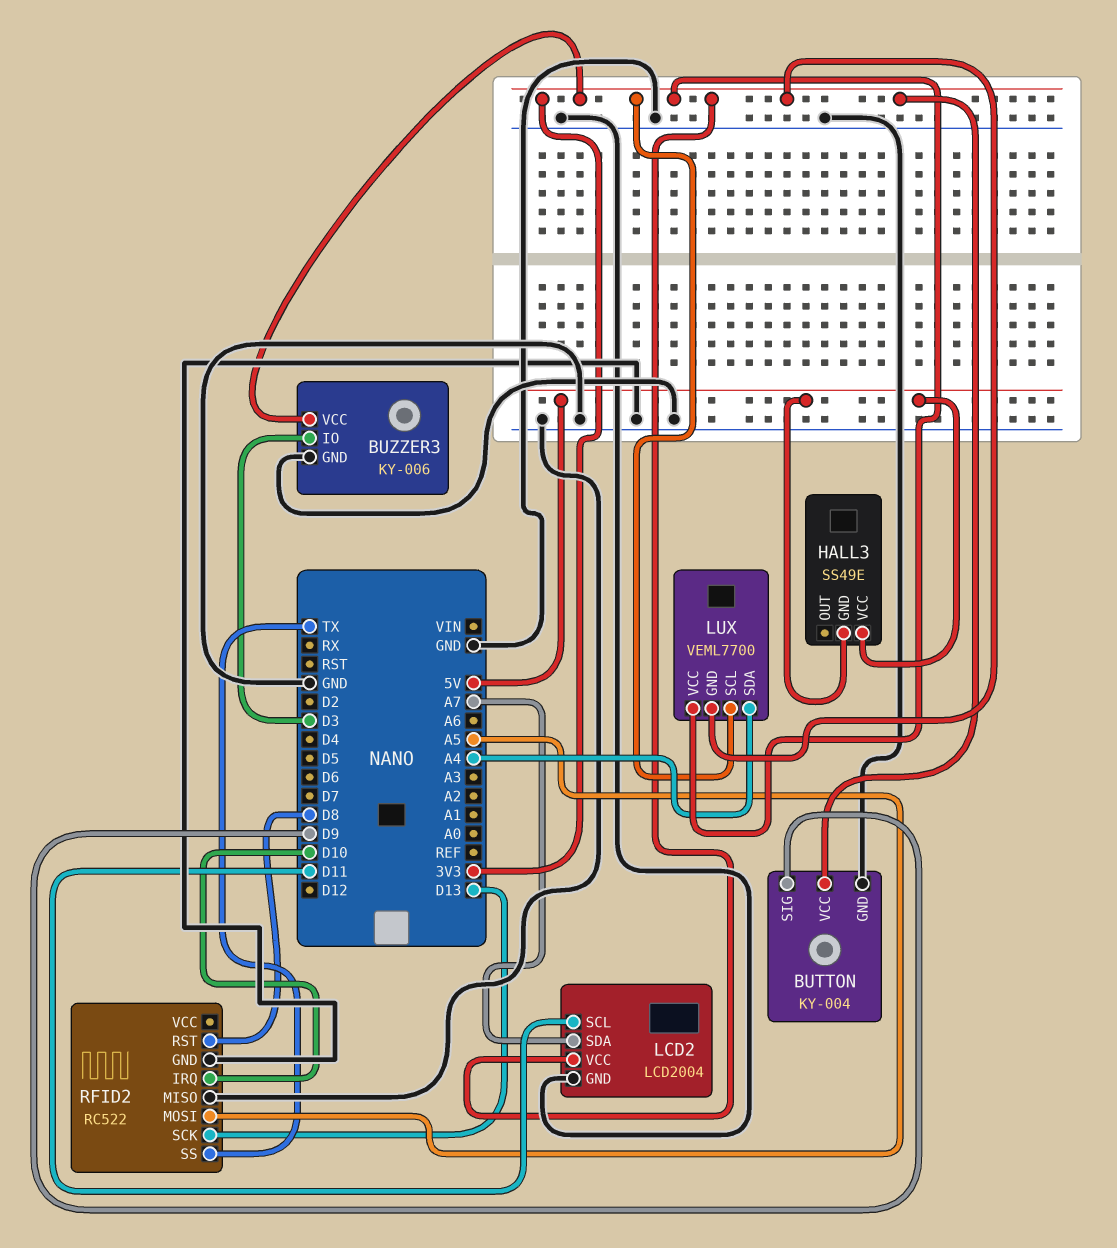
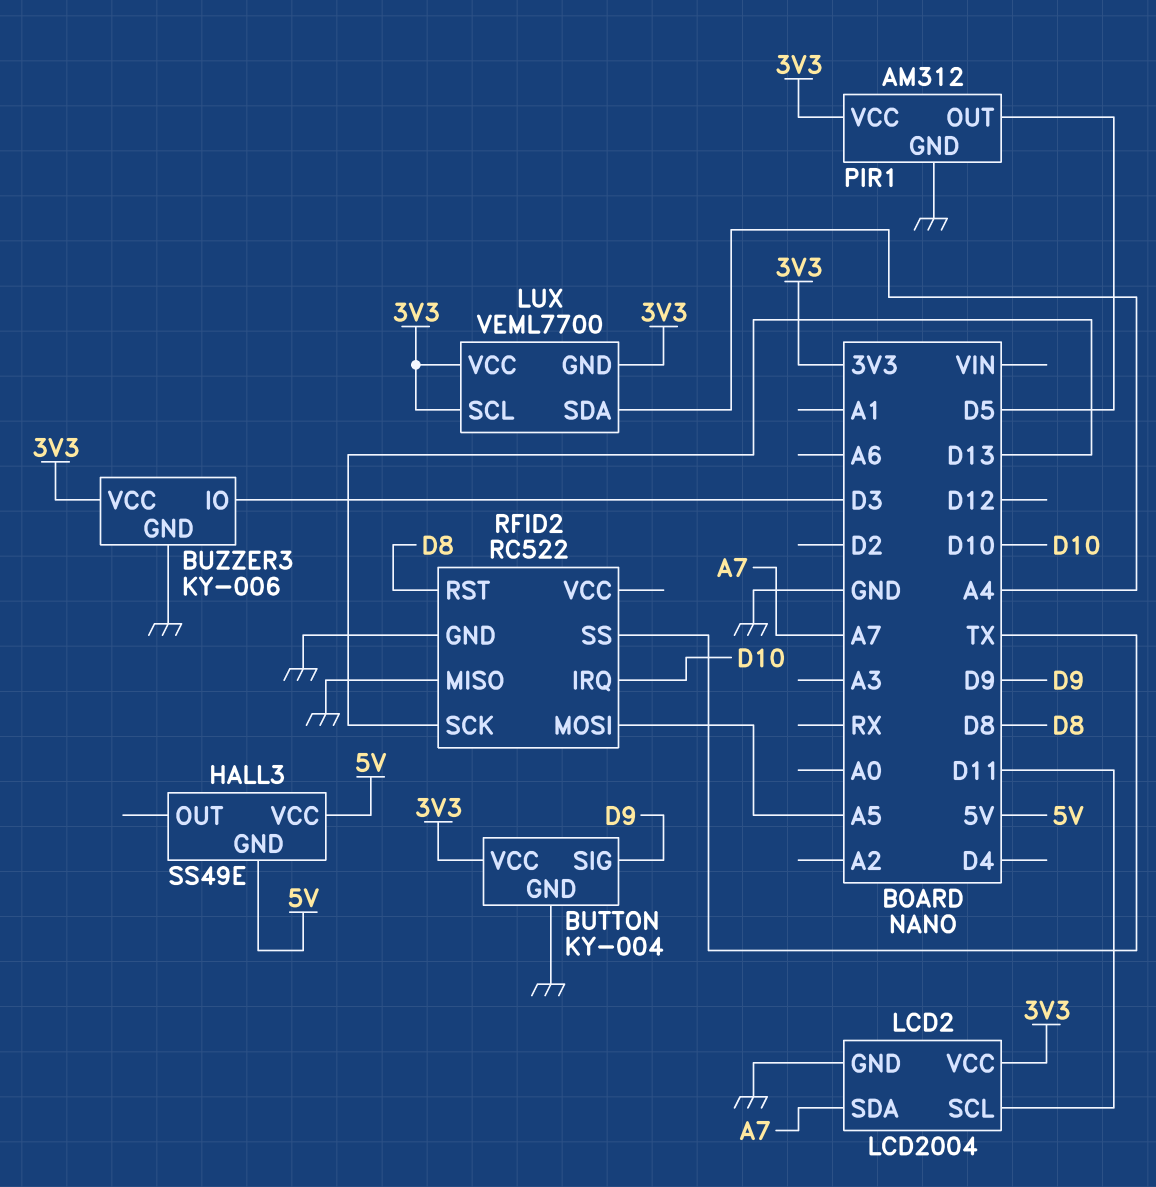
PIR1: none -> AM312
PIR1 pin GND: none -> GND
PIR1 pin OUT: none -> D5
PIR1 pin VCC: none -> 3V3

